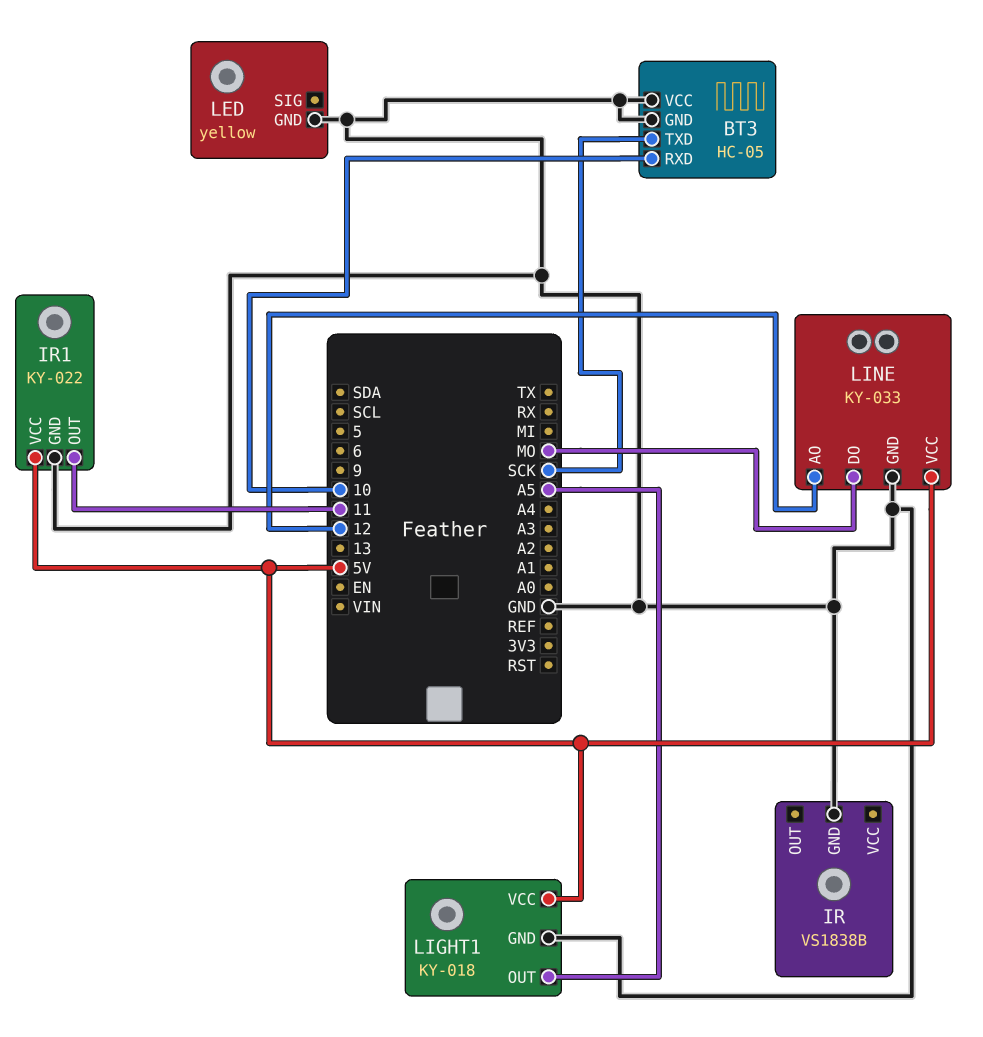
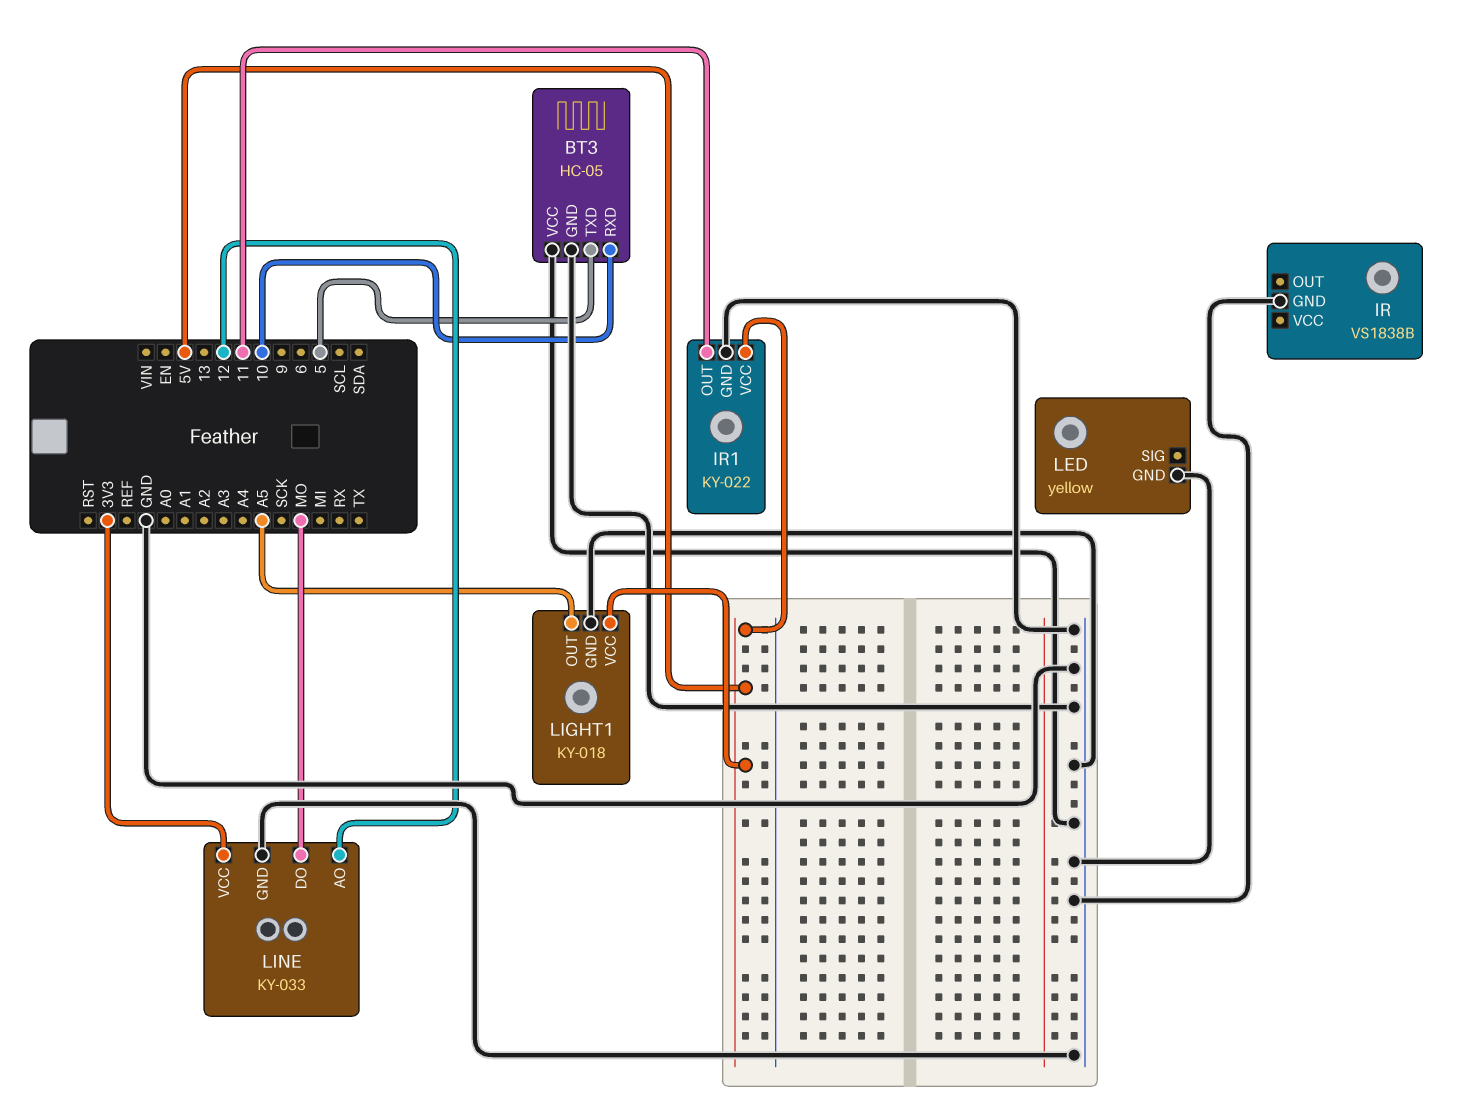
BT3 pin TXD: SCK -> 5
LINE pin VCC: 5V -> 3V3

